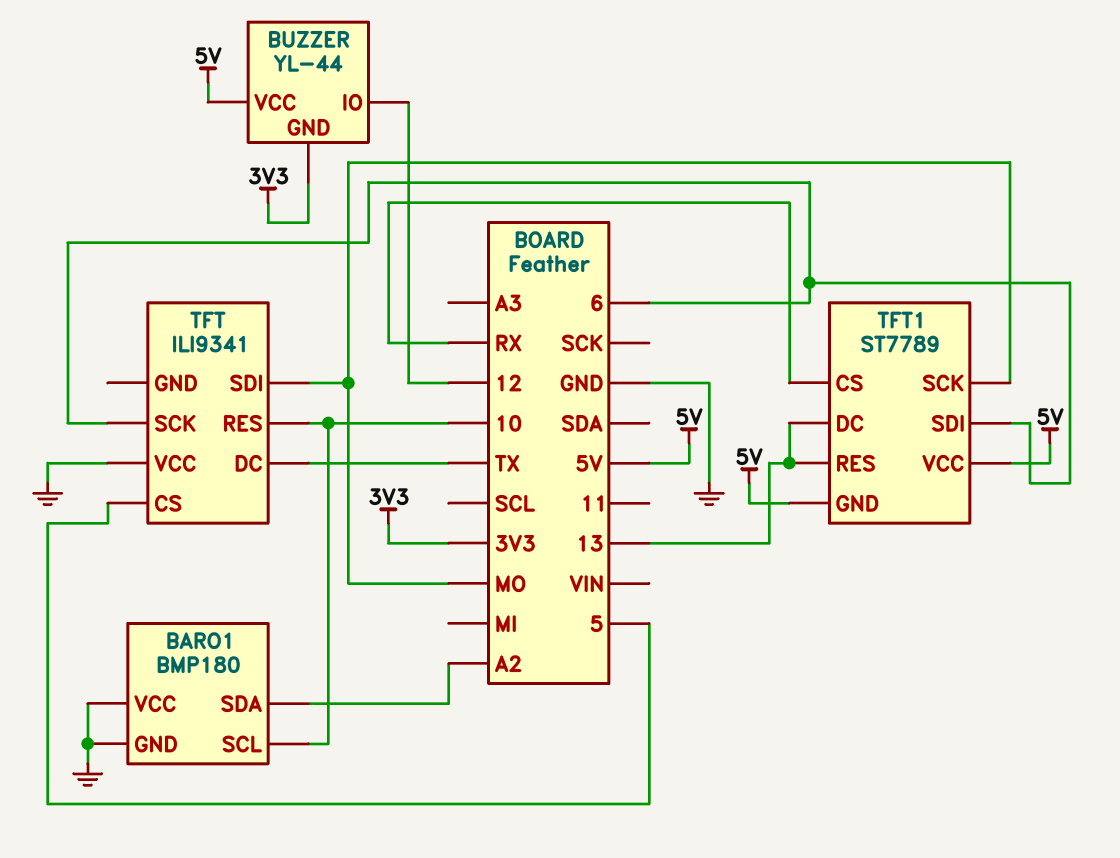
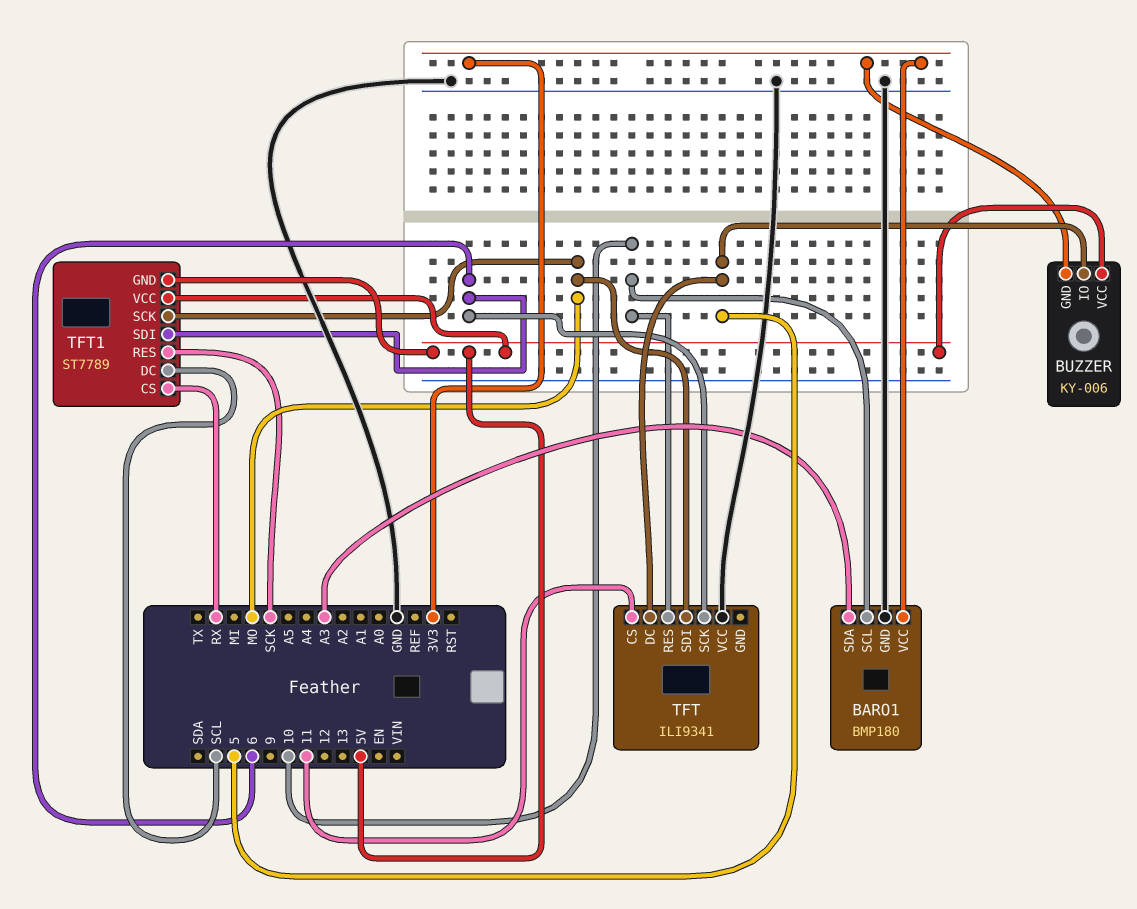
BARO1 pin SDA: A2 -> A3
BARO1 pin VCC: GND -> 3V3
BUZZER: YL-44 -> KY-006
BUZZER pin IO: 12 -> 5
TFT pin CS: 5 -> 11
TFT pin DC: TX -> 5
TFT1 pin DC: 13 -> SCL
TFT1 pin RES: 13 -> SCK

